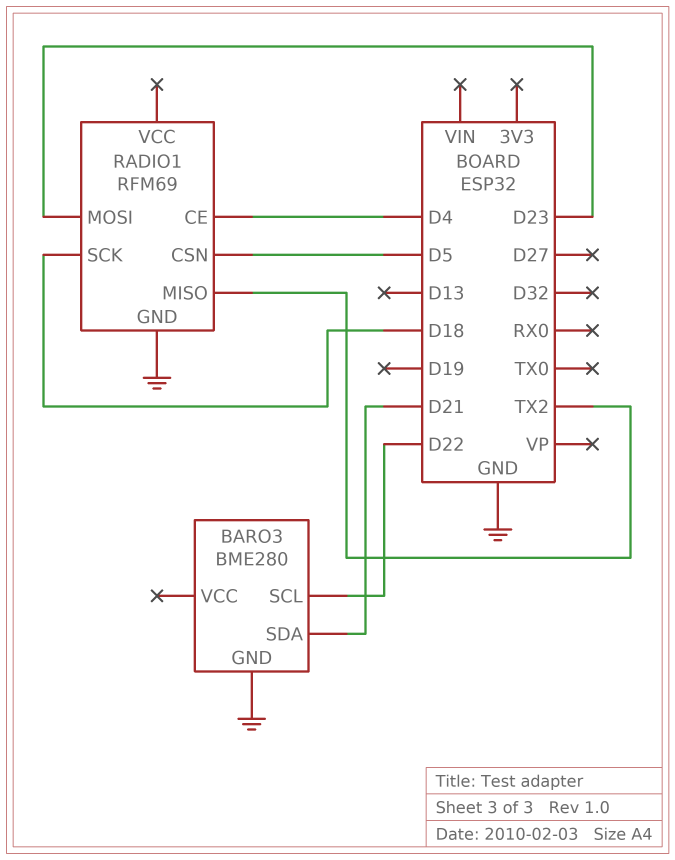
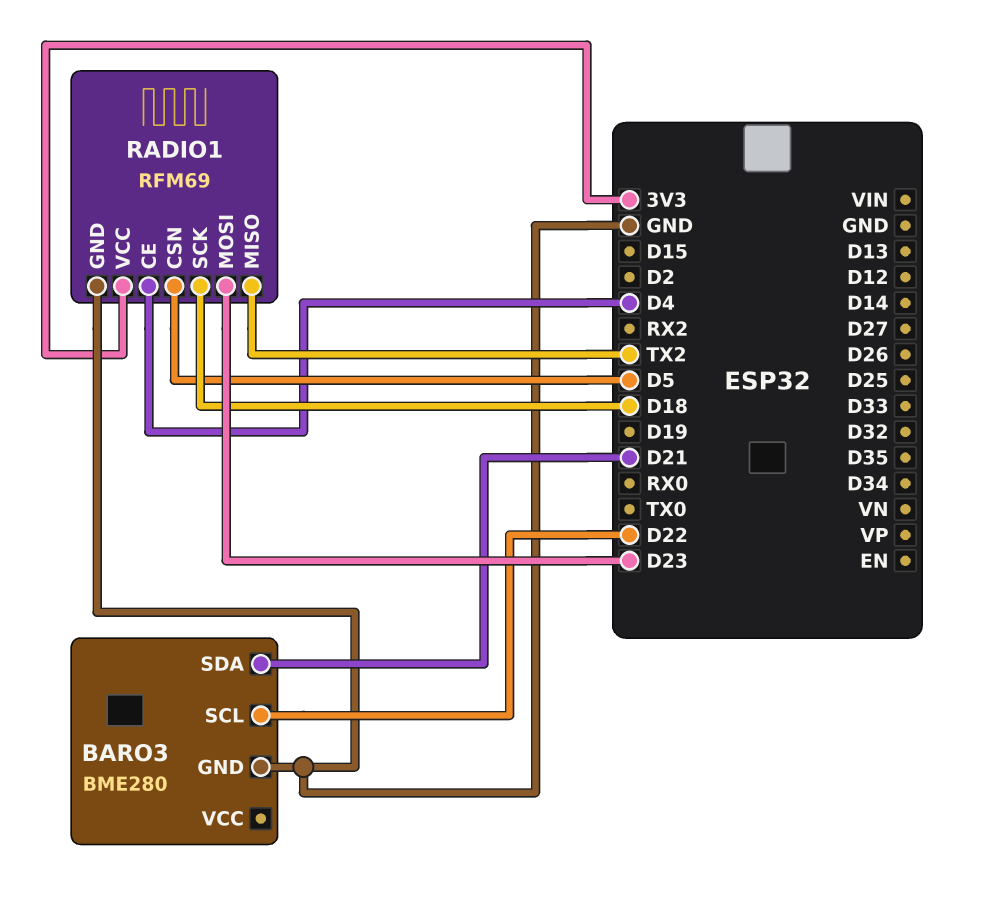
RADIO1 pin VCC: none -> 3V3

